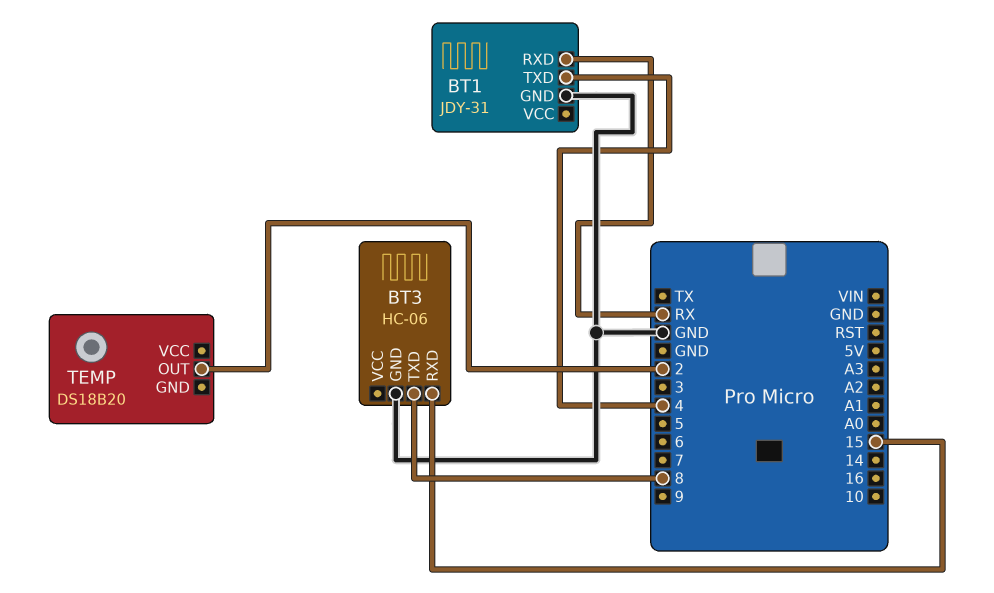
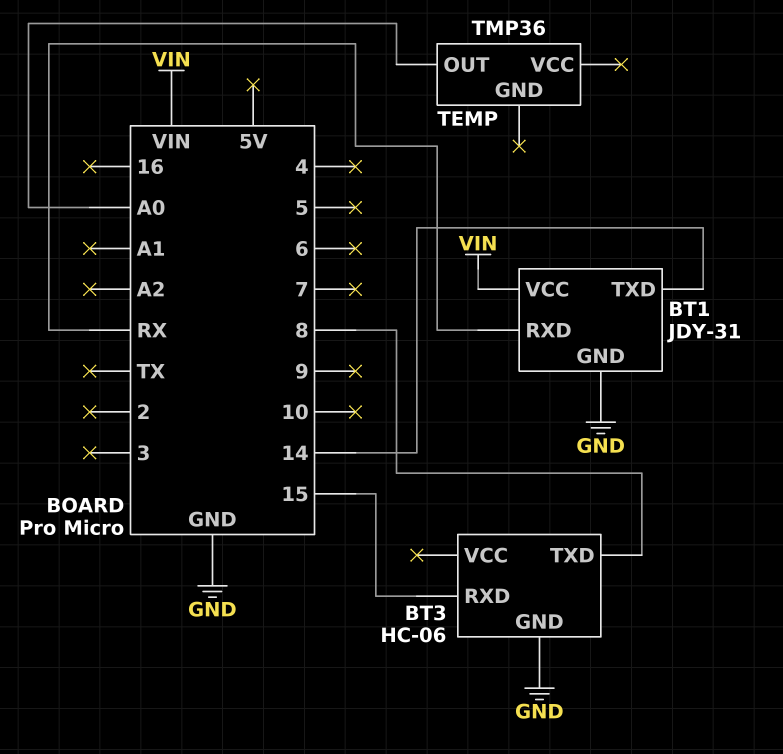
BT1 pin TXD: 4 -> 14
BT1 pin VCC: none -> VIN
TEMP: DS18B20 -> TMP36
TEMP pin OUT: 2 -> A0

